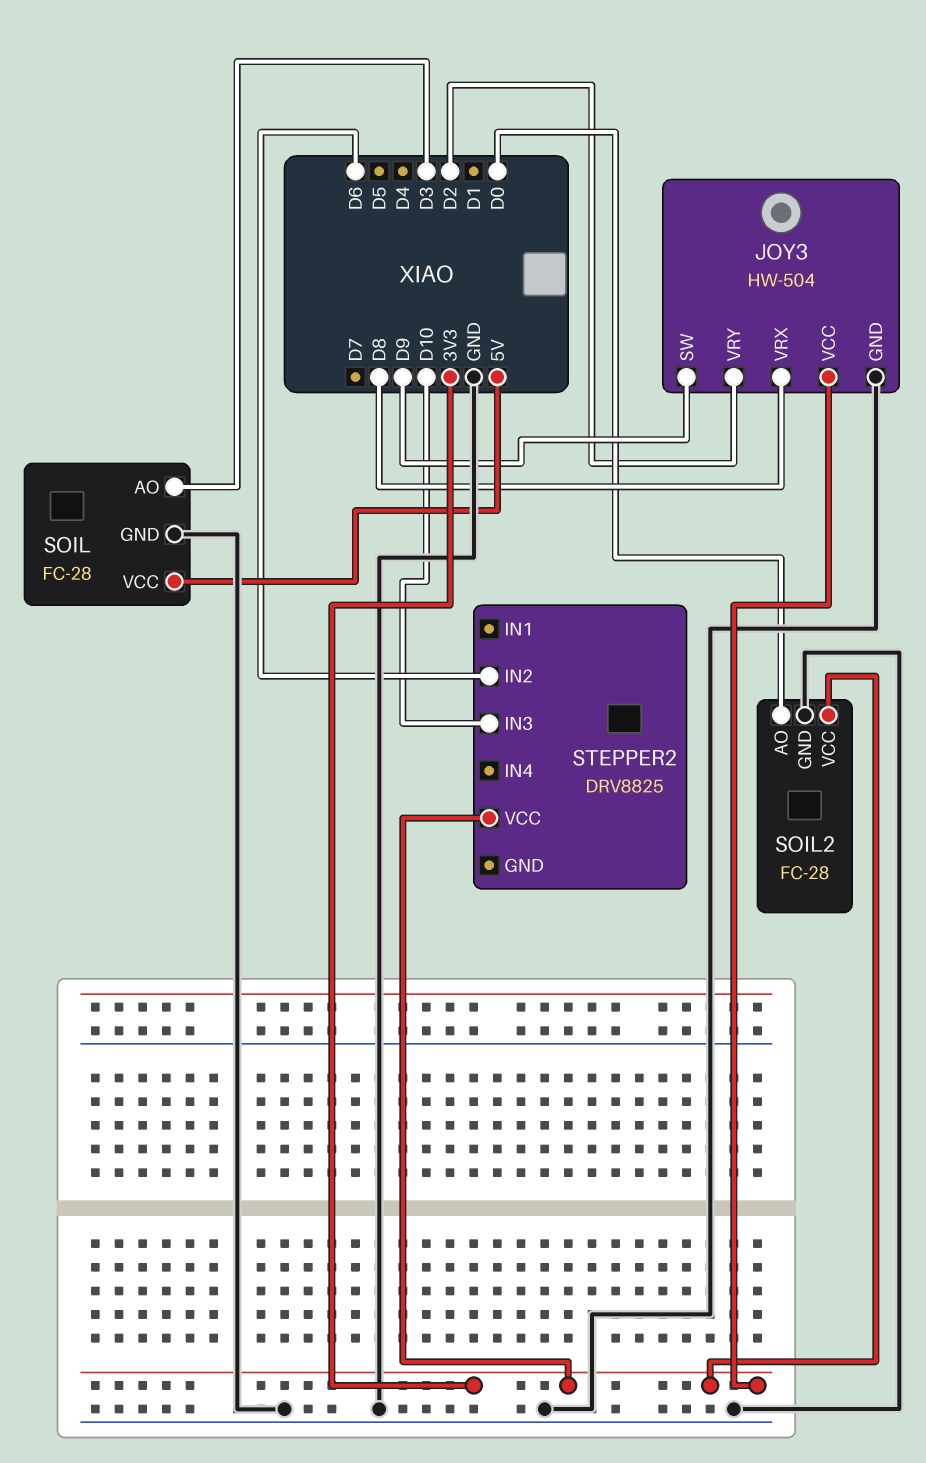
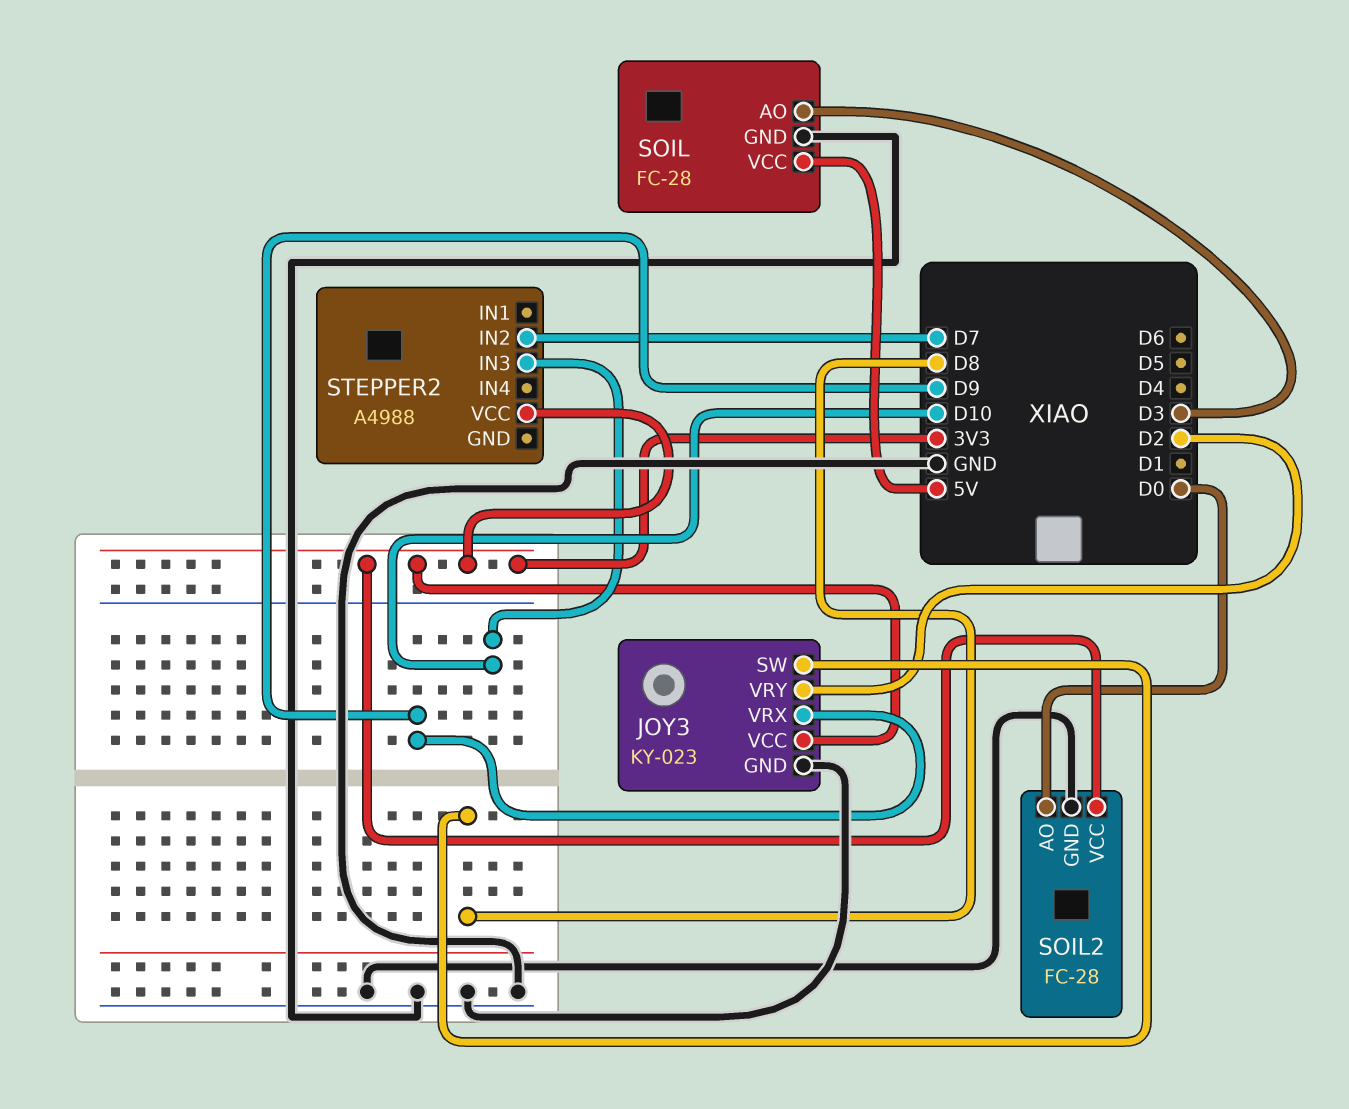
JOY3: HW-504 -> KY-023
JOY3 pin SW: D9 -> D8
JOY3 pin VRX: D8 -> D9
STEPPER2: DRV8825 -> A4988
STEPPER2 pin IN2: D6 -> D7

